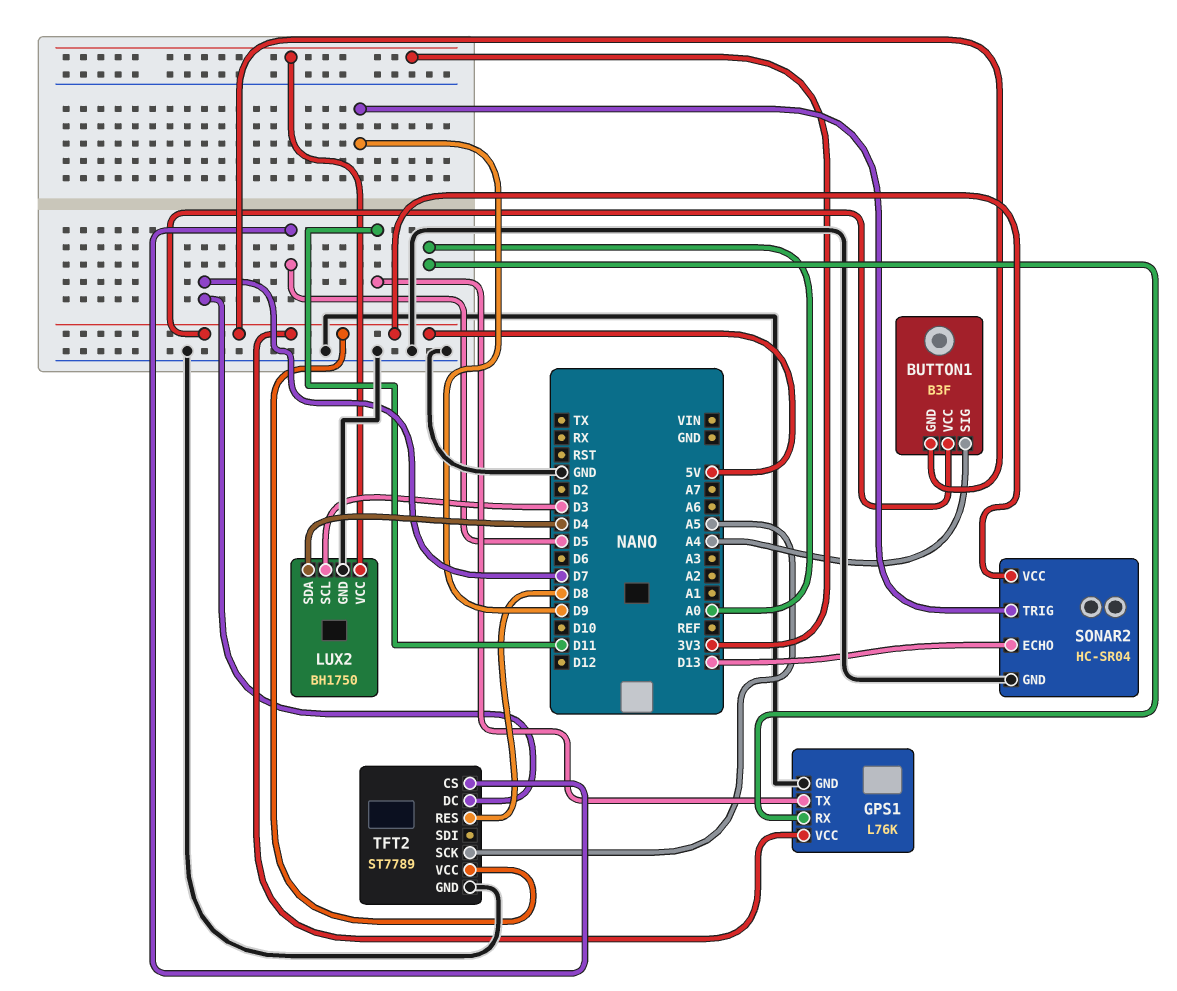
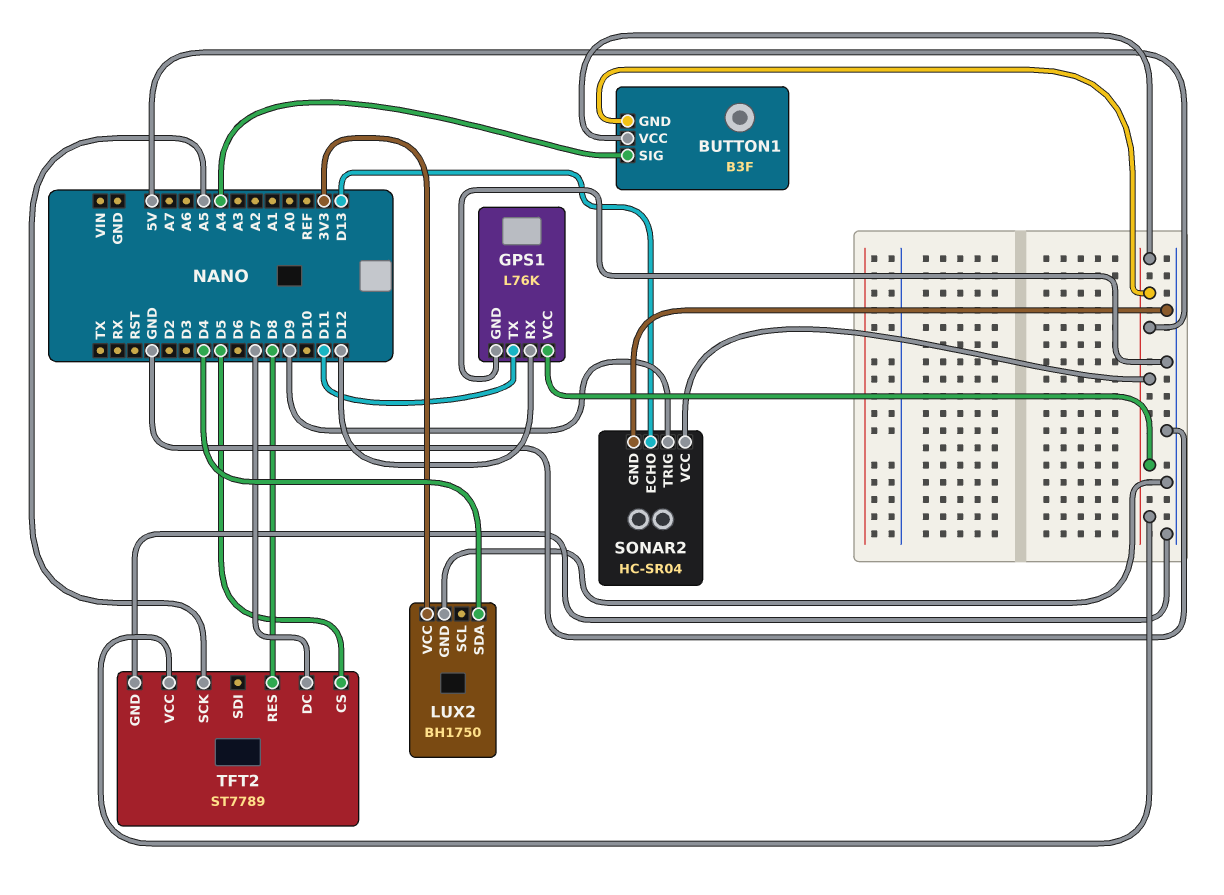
GPS1 pin RX: A0 -> D12
LUX2 pin SCL: D3 -> none

